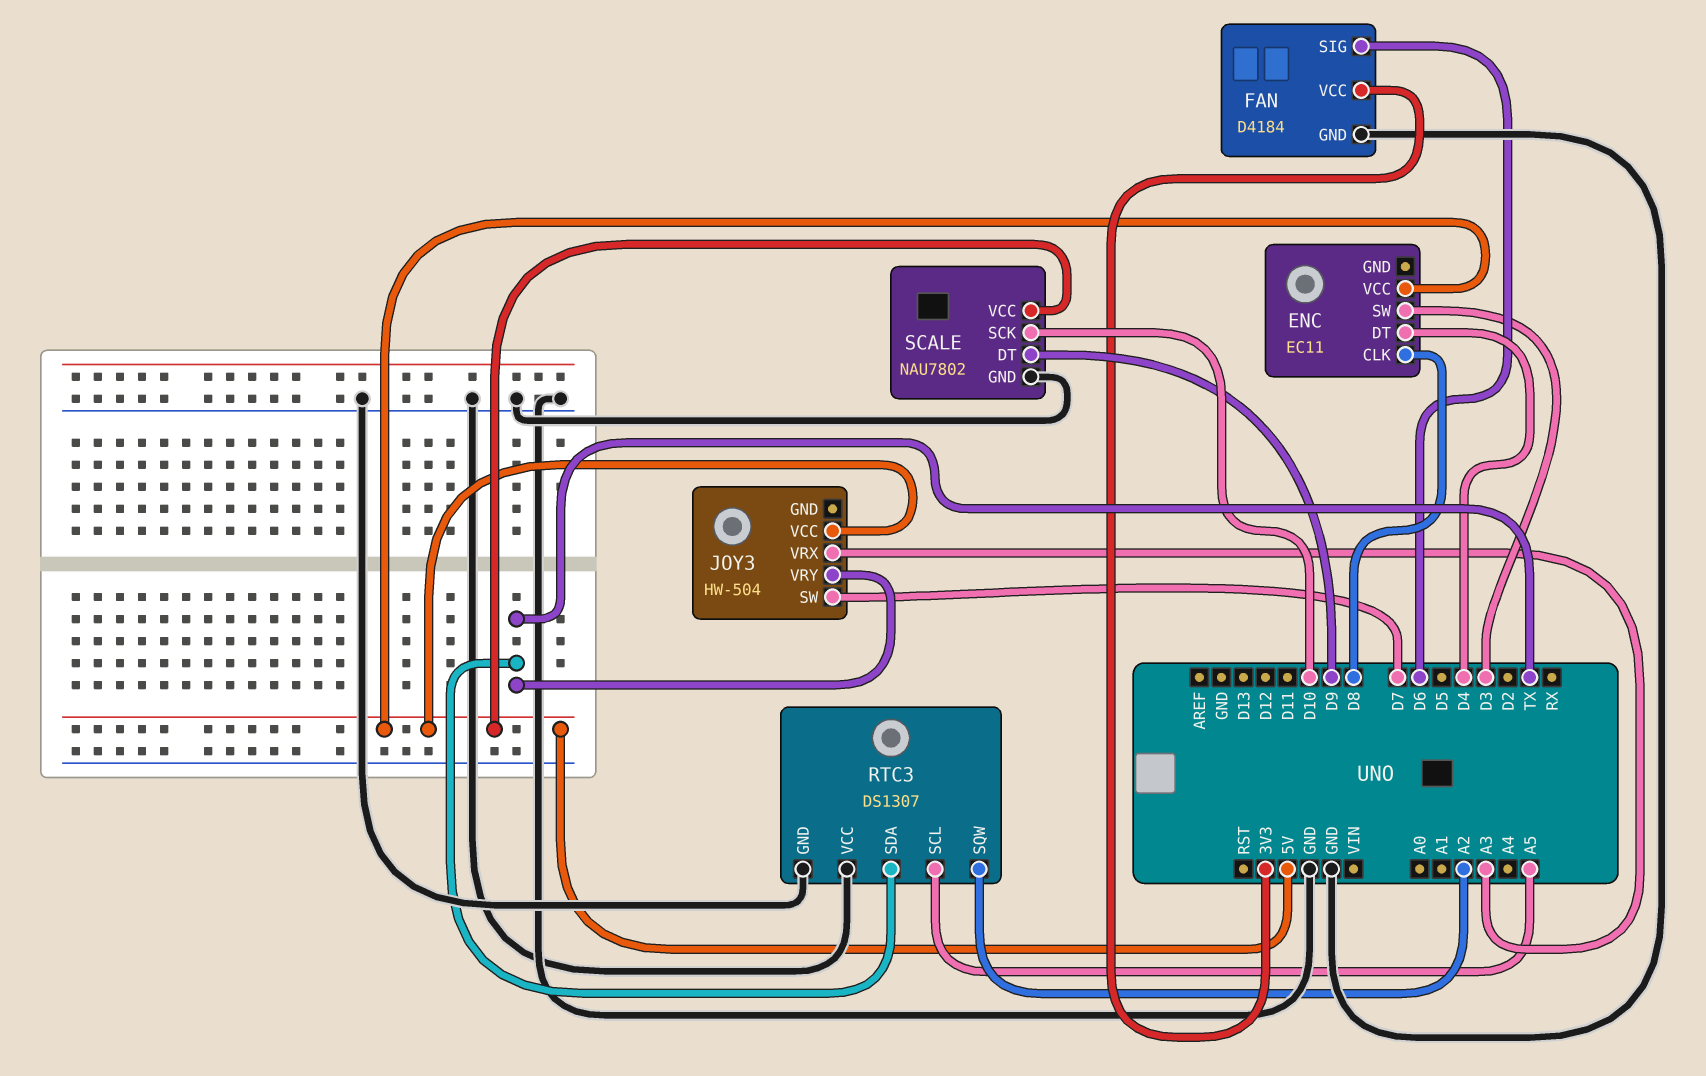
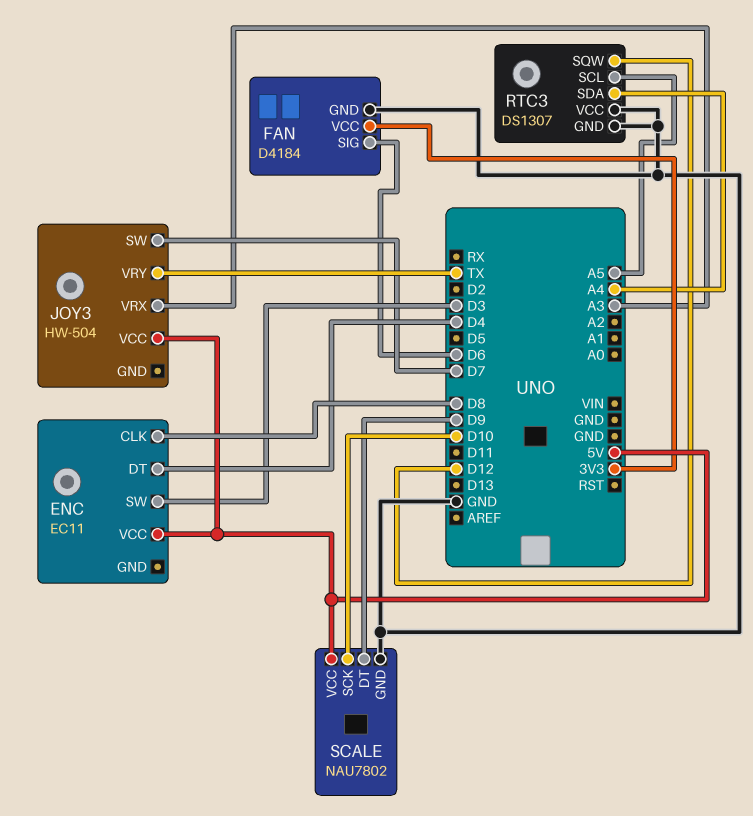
RTC3 pin SDA: TX -> A4
RTC3 pin SQW: A2 -> D12

